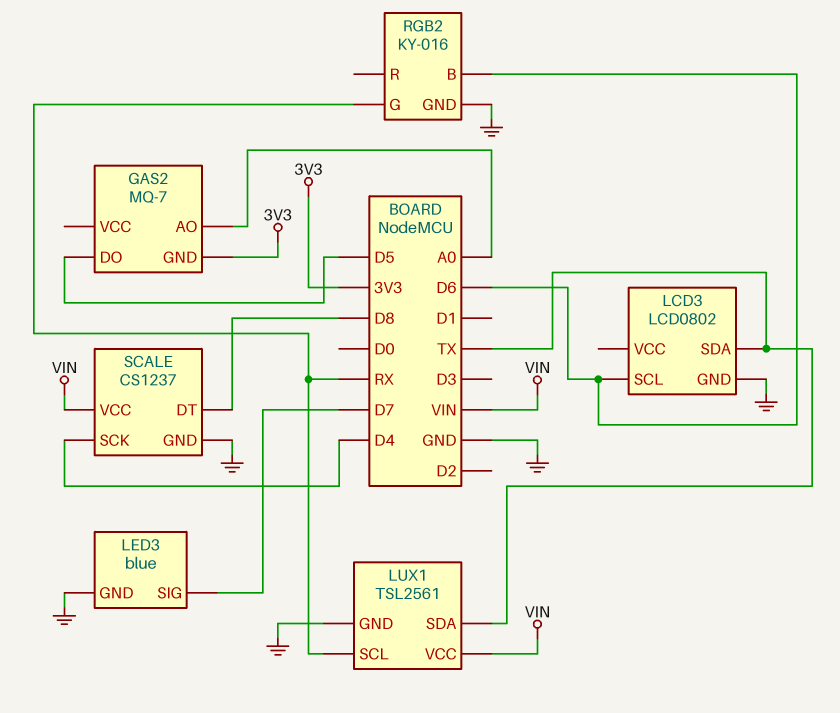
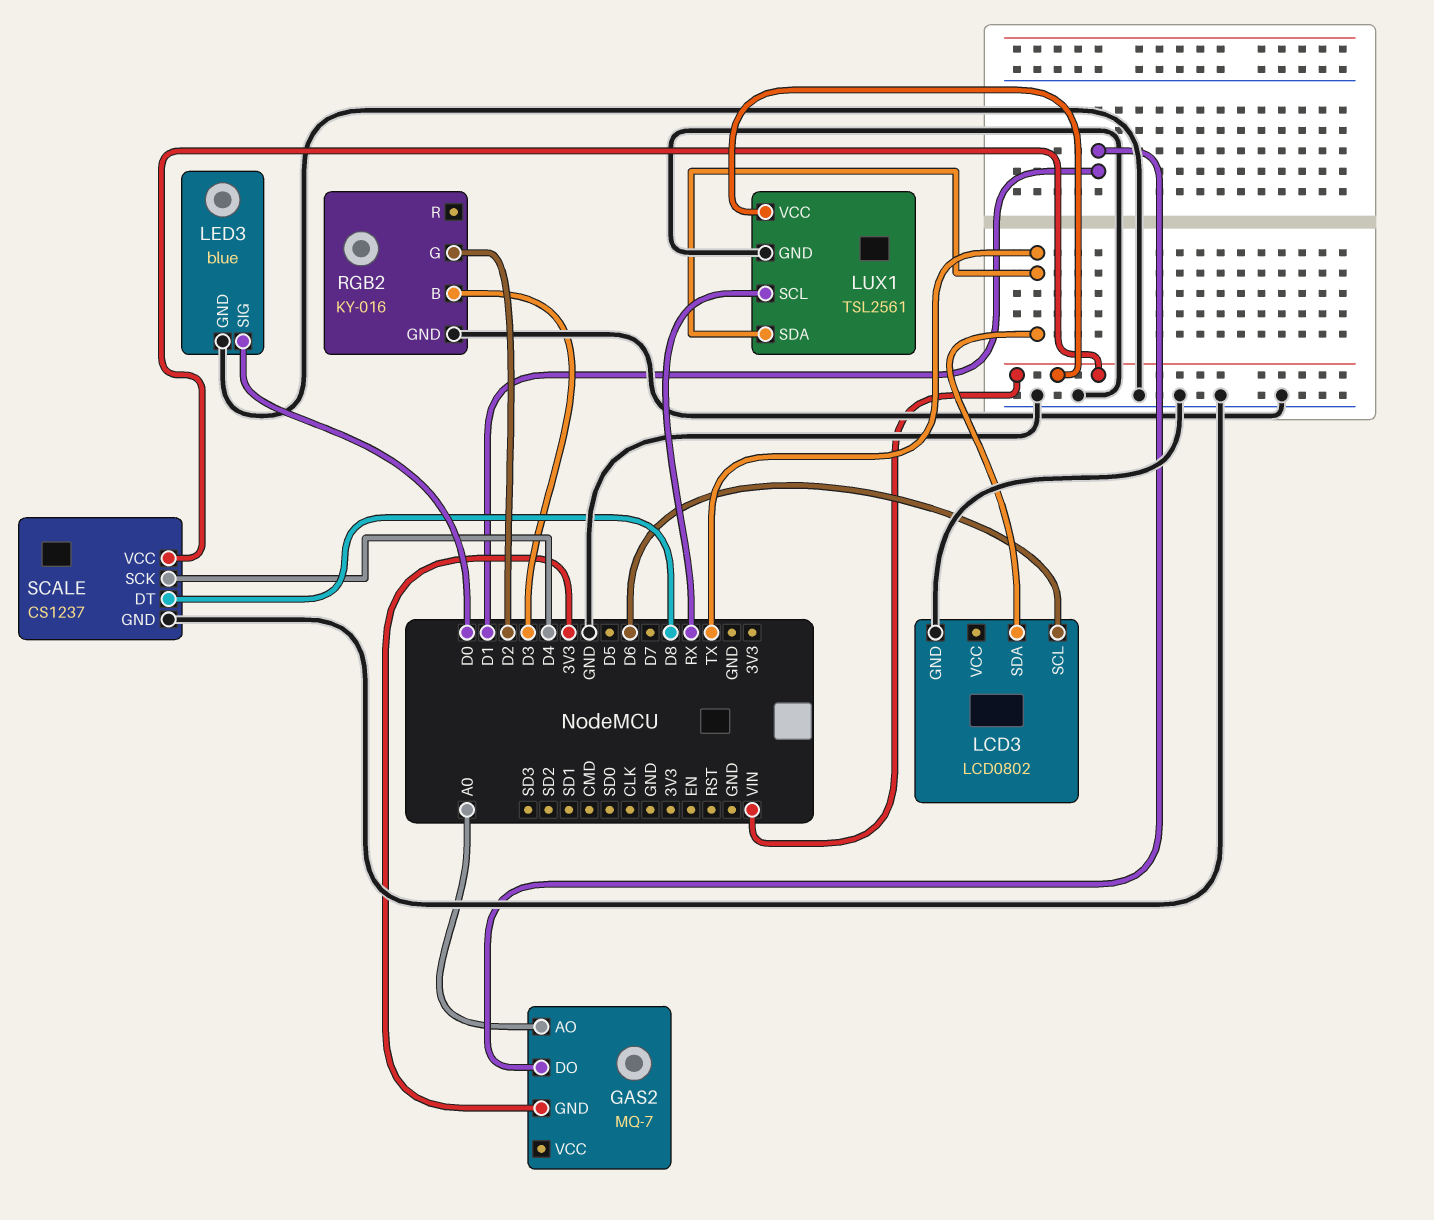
GAS2 pin DO: D5 -> D1
LED3 pin SIG: D7 -> D0
RGB2 pin B: D6 -> D3
RGB2 pin G: RX -> D2

